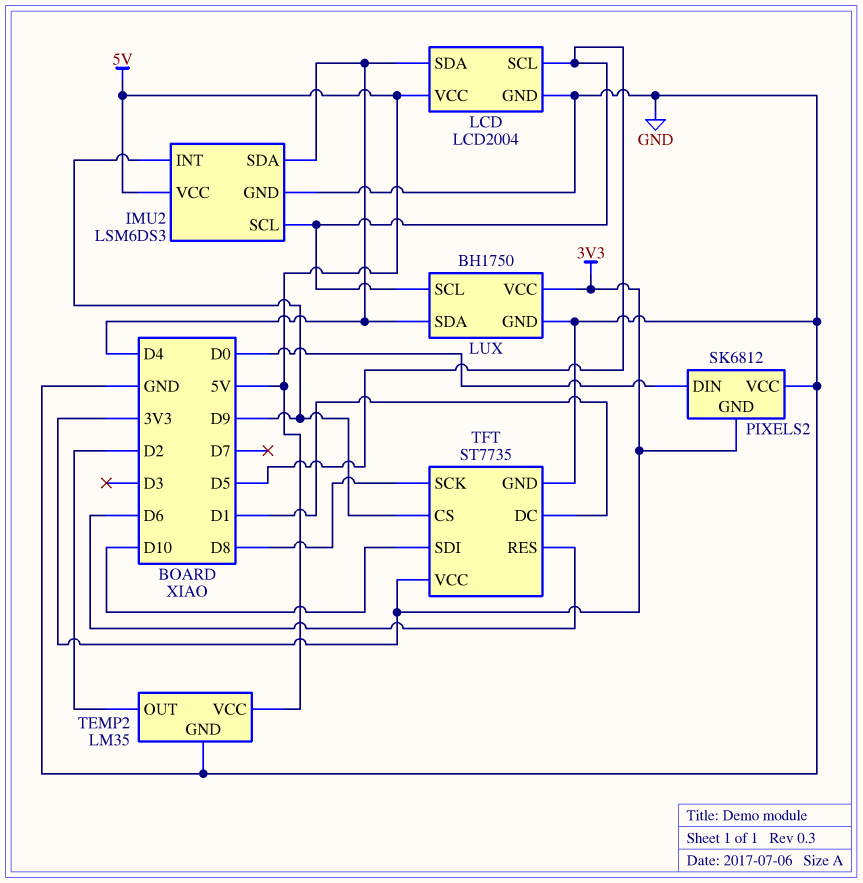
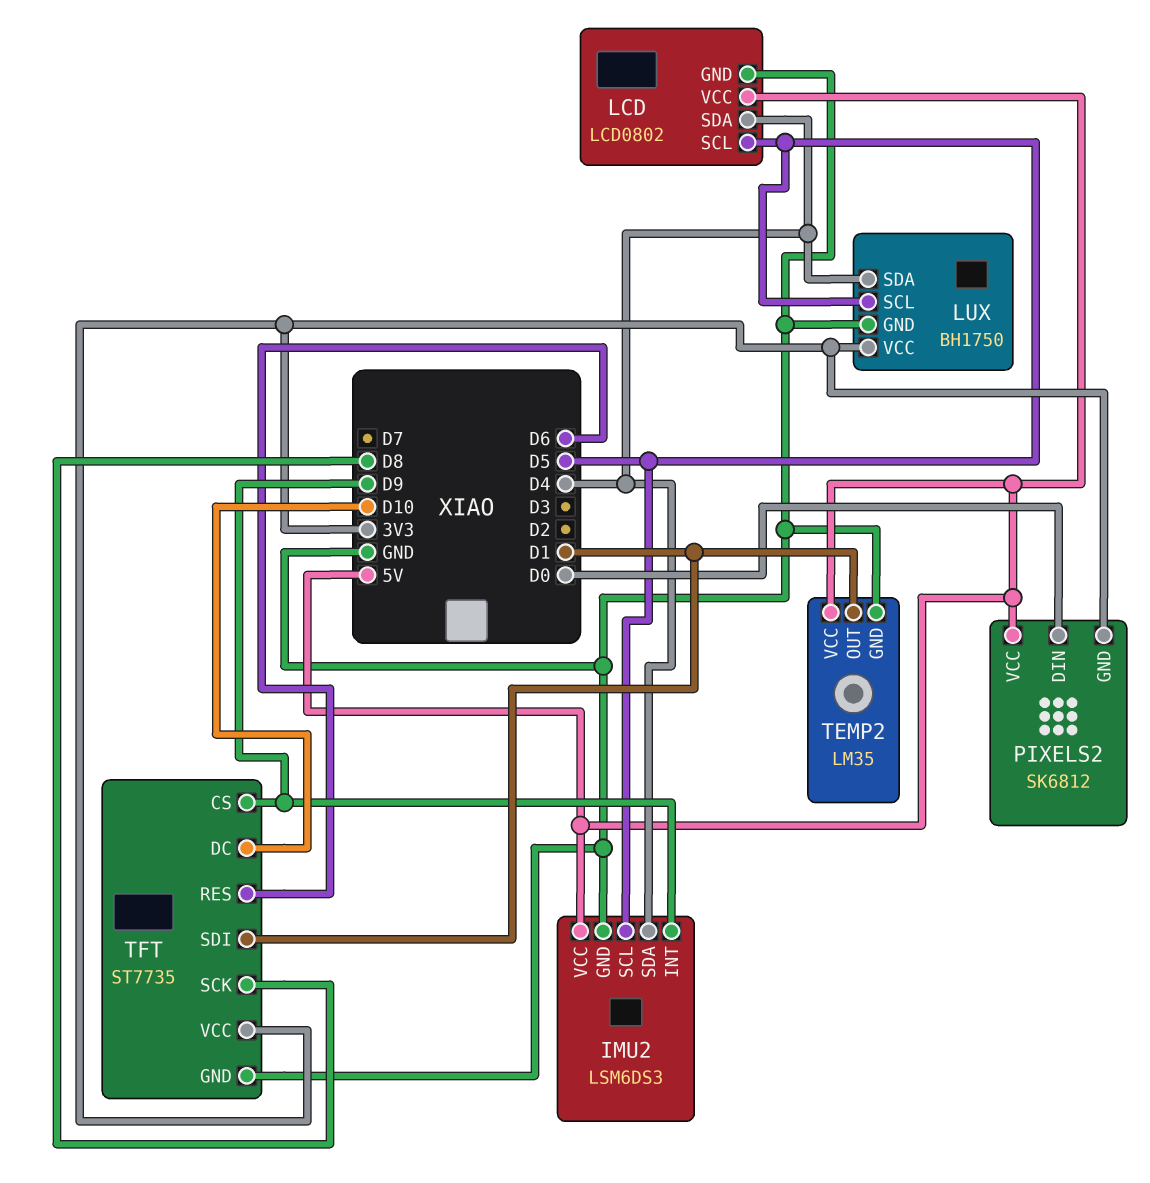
LCD: LCD2004 -> LCD0802
PIXELS2 pin VCC: GND -> 5V
TEMP2 pin OUT: D2 -> D1
TFT pin DC: D1 -> D10
TFT pin SDI: D10 -> D1

